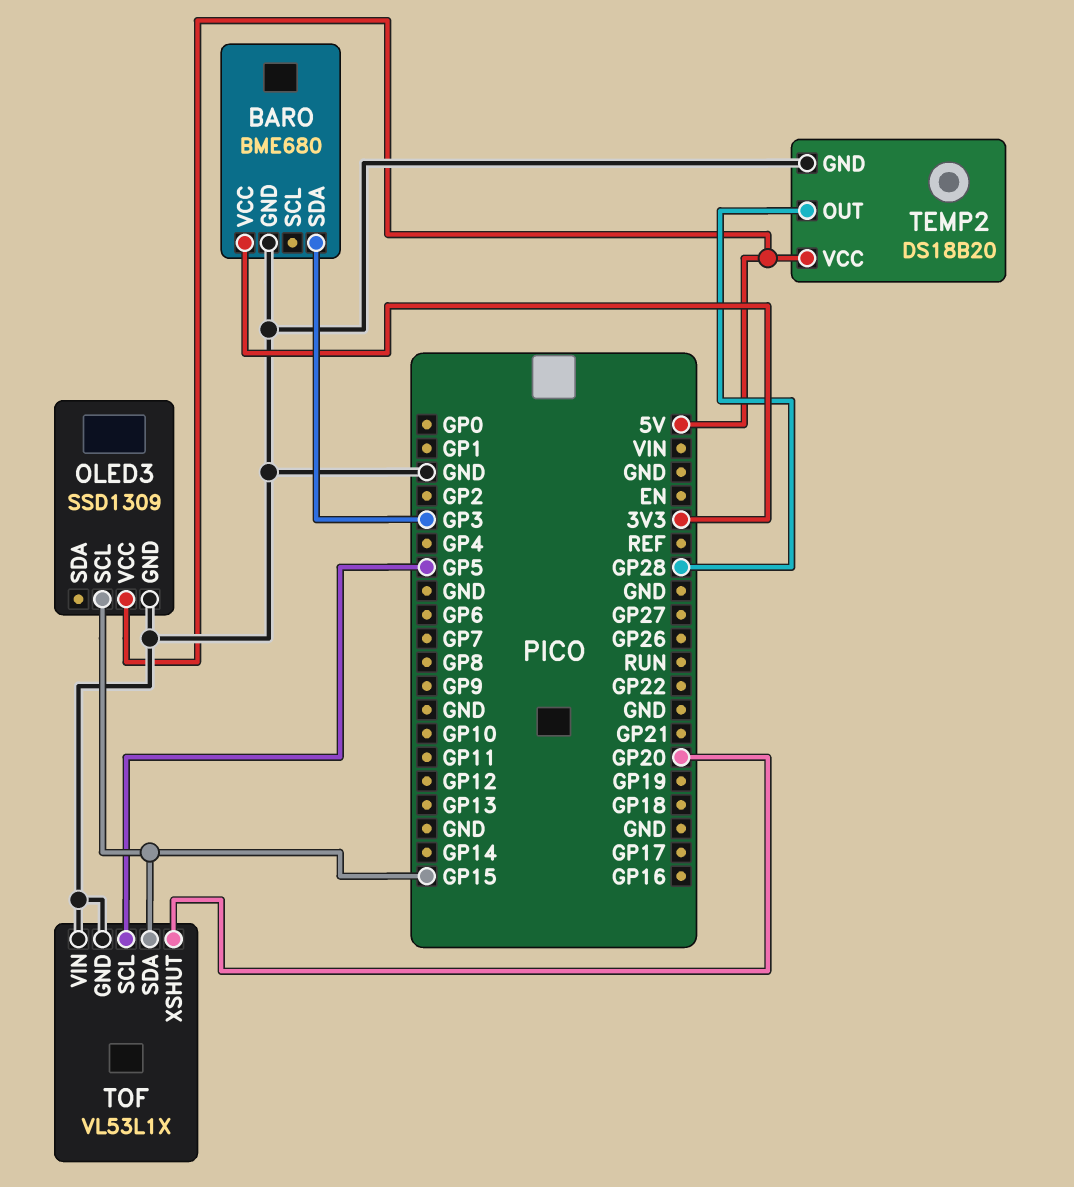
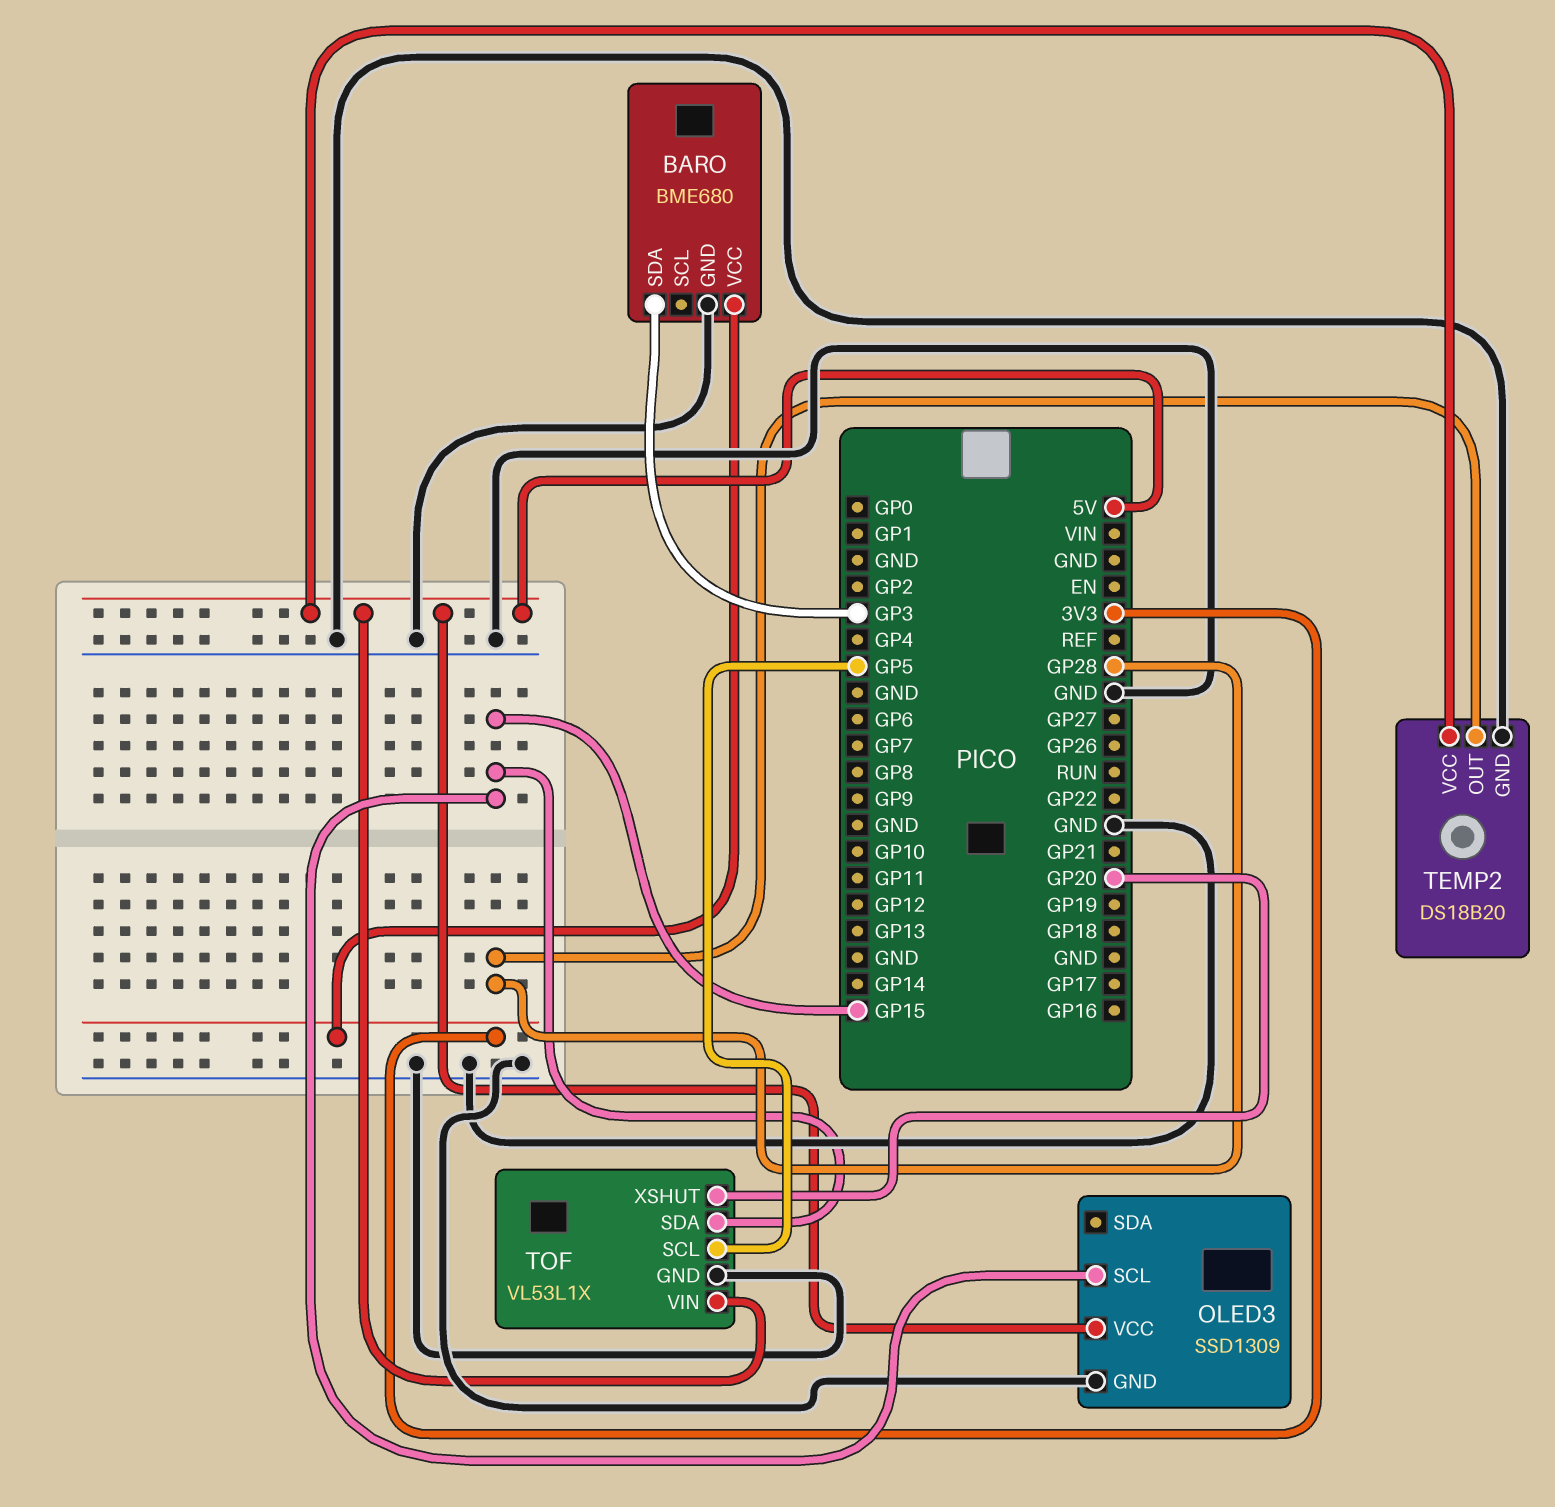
TOF pin VIN: GND -> 5V

